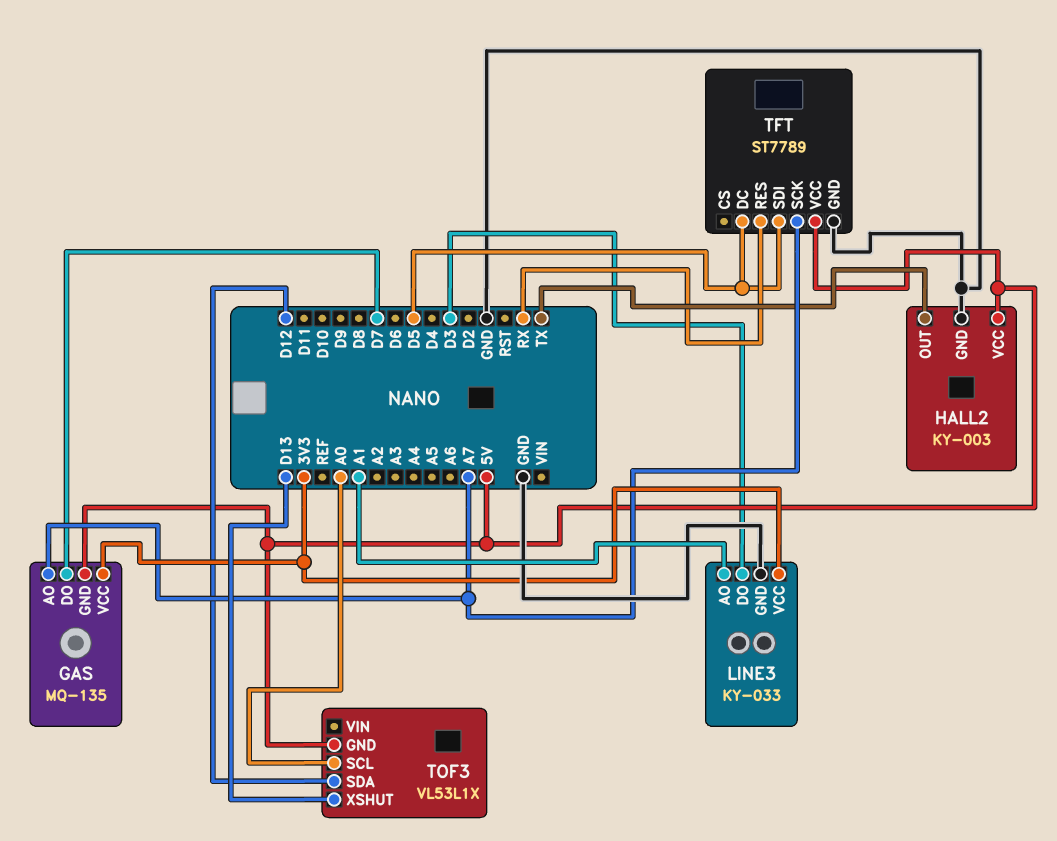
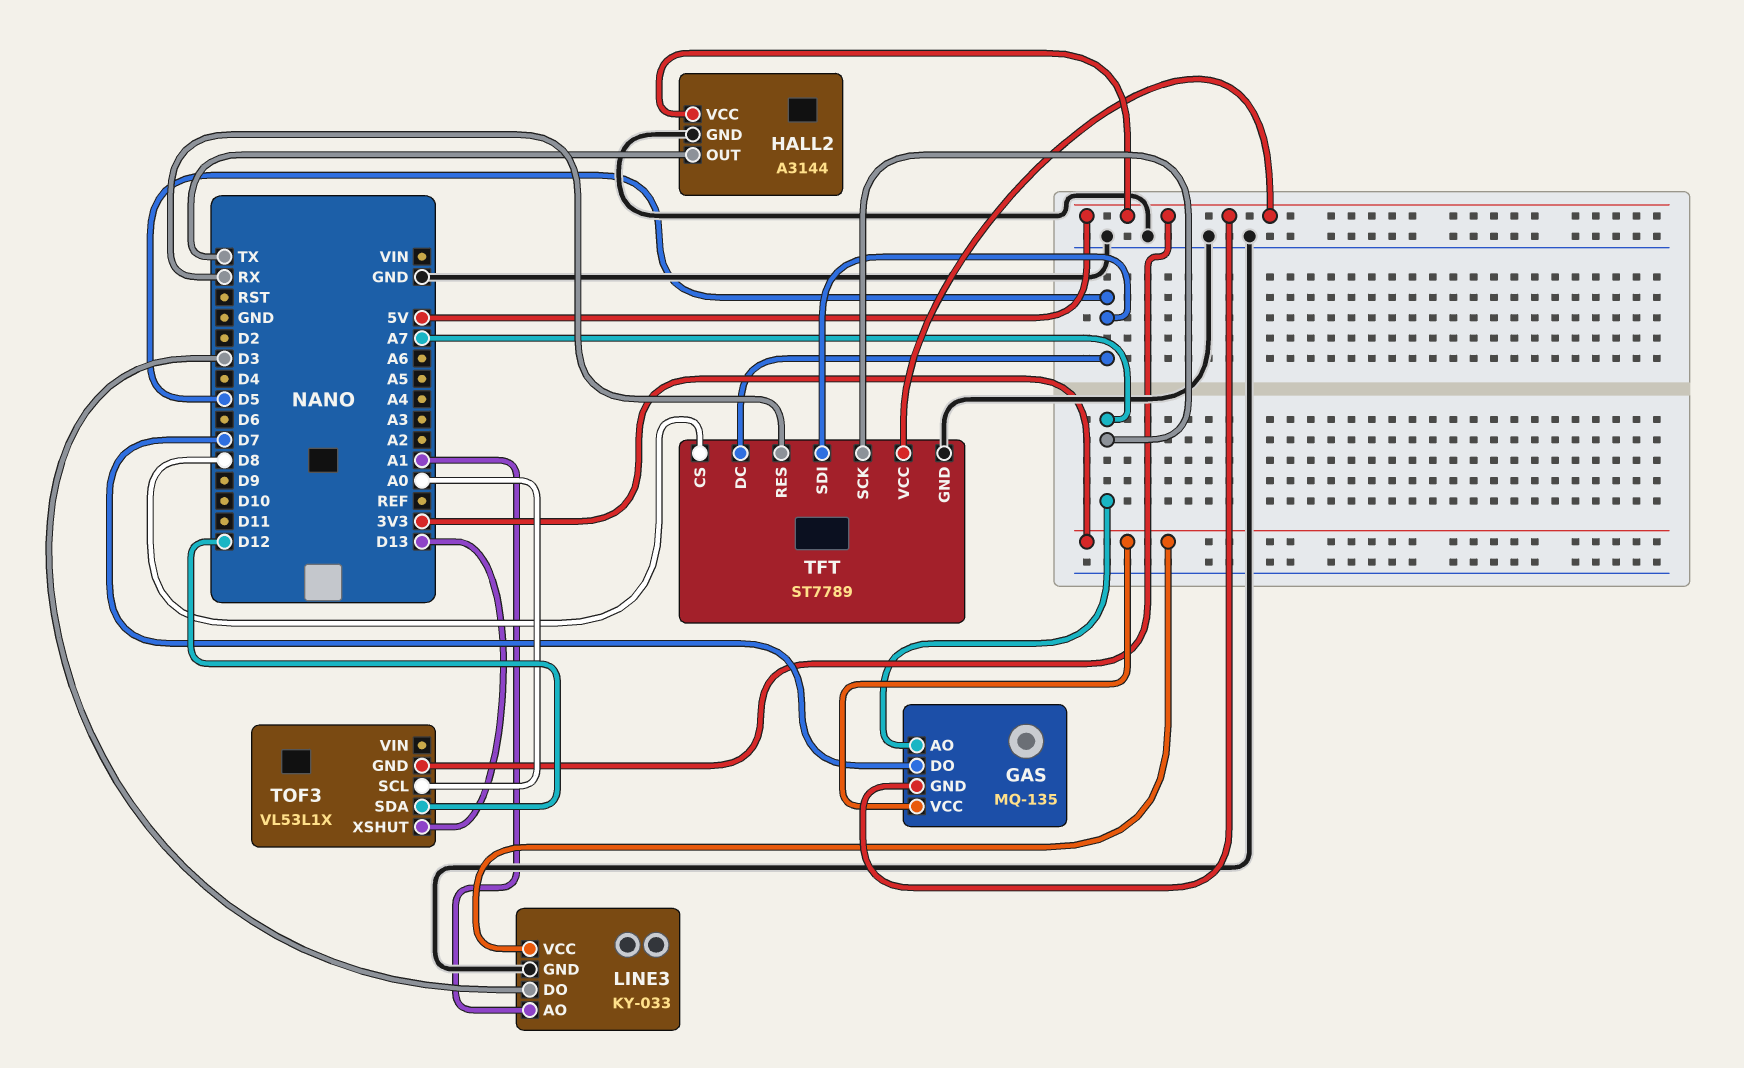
HALL2: KY-003 -> A3144
TFT pin CS: none -> D8

